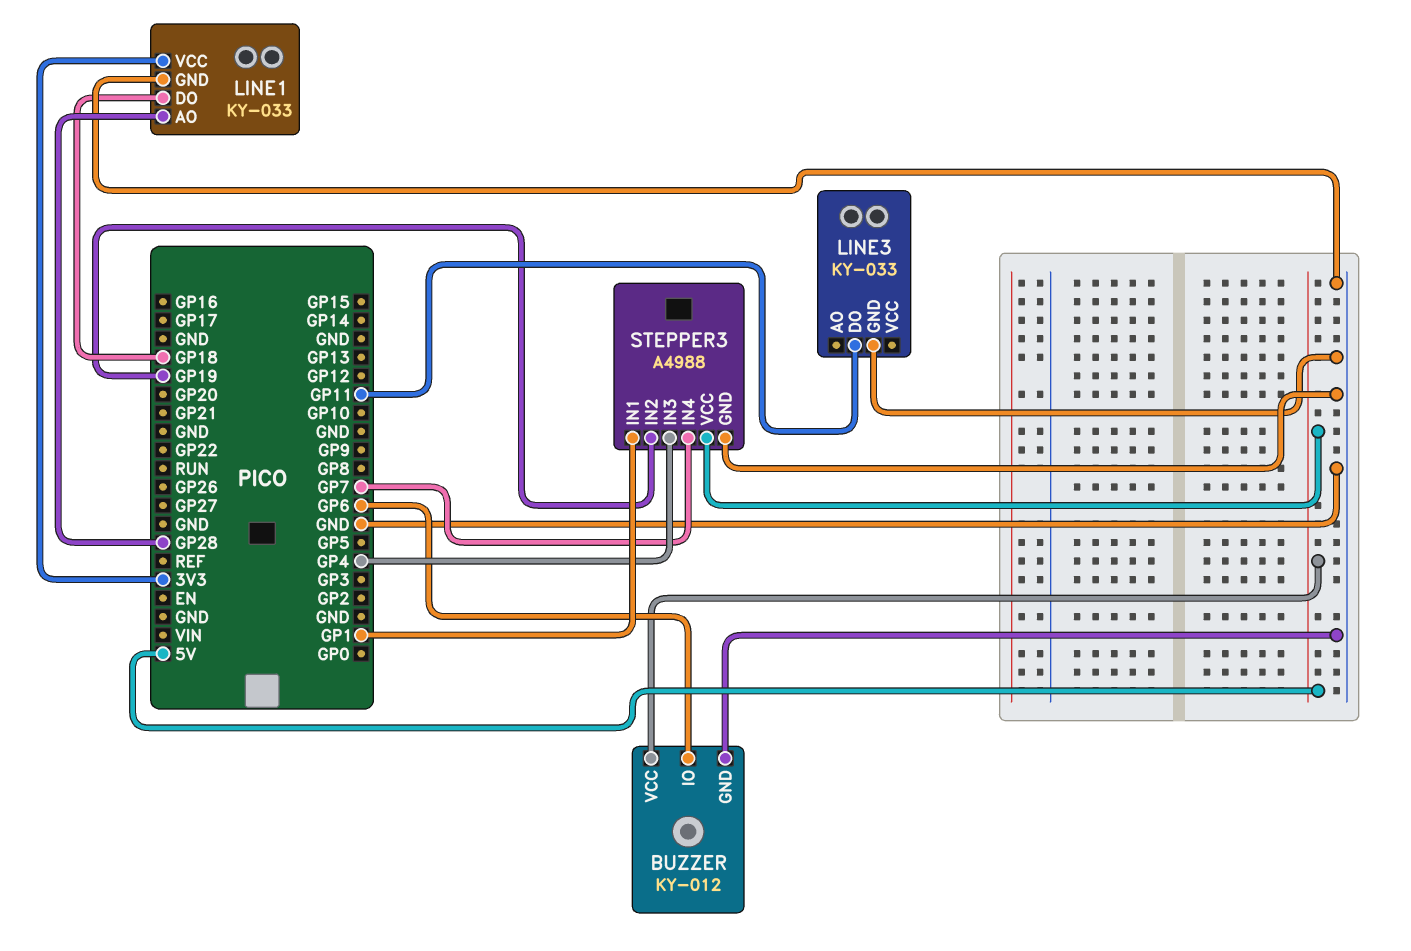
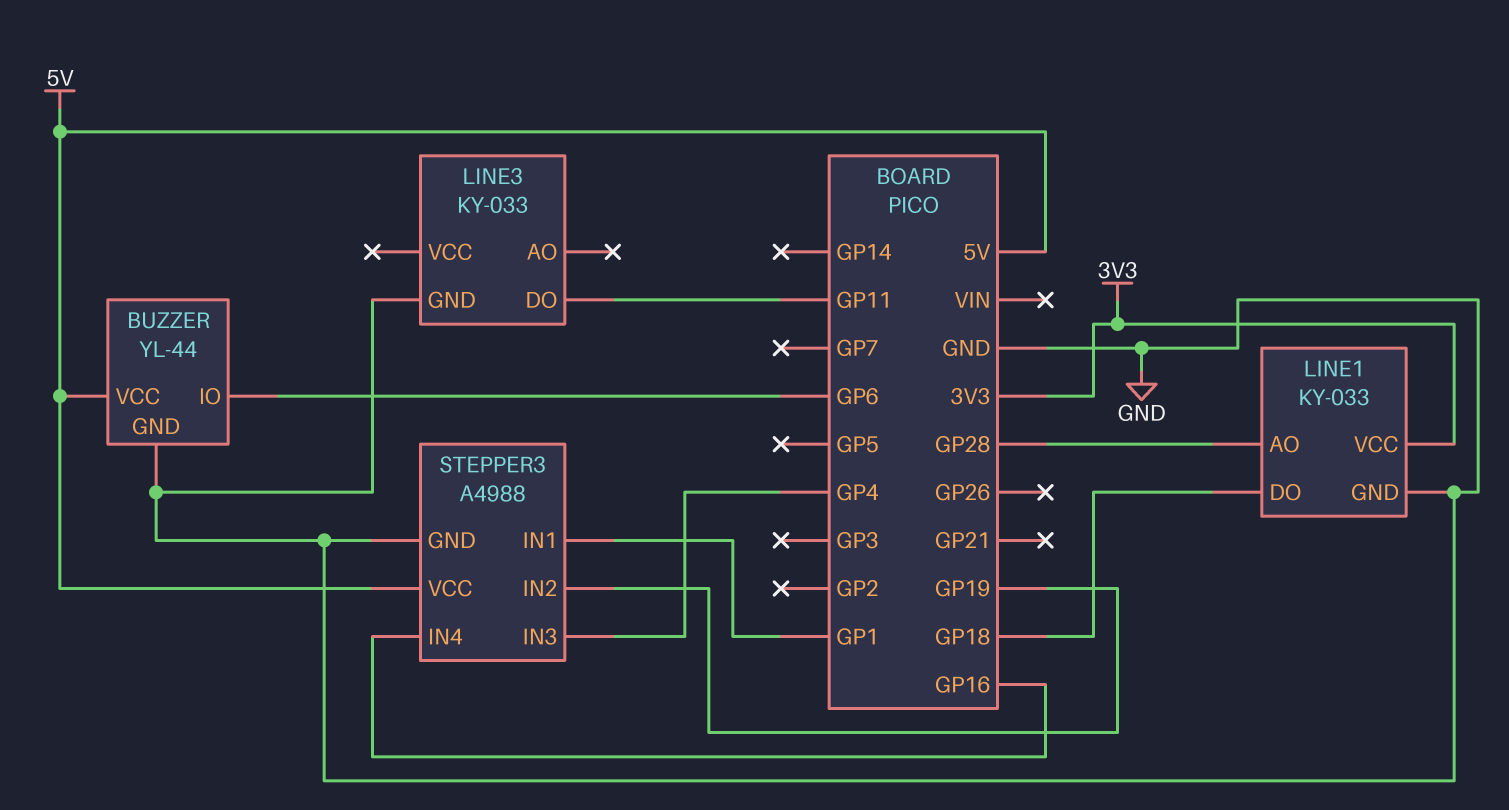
BUZZER: KY-012 -> YL-44
STEPPER3 pin IN4: GP7 -> GP16

